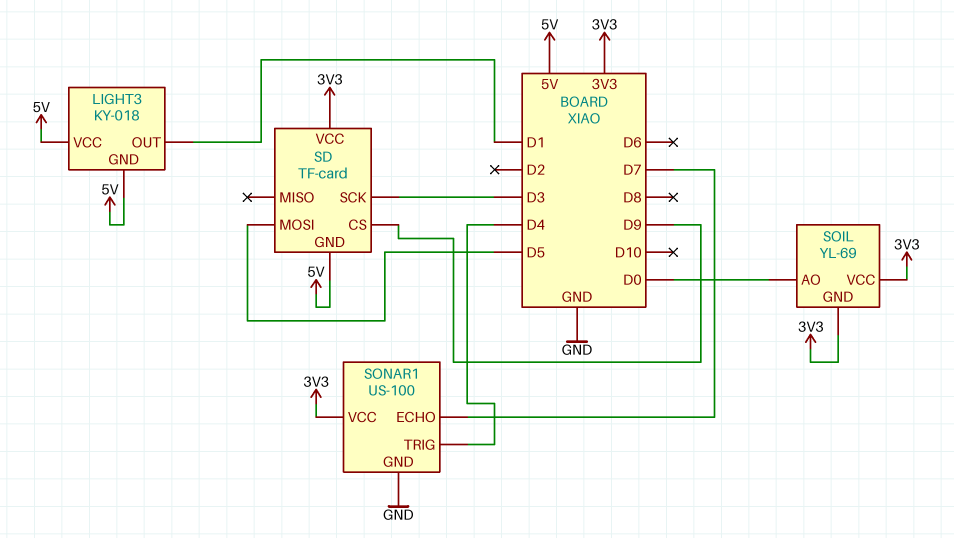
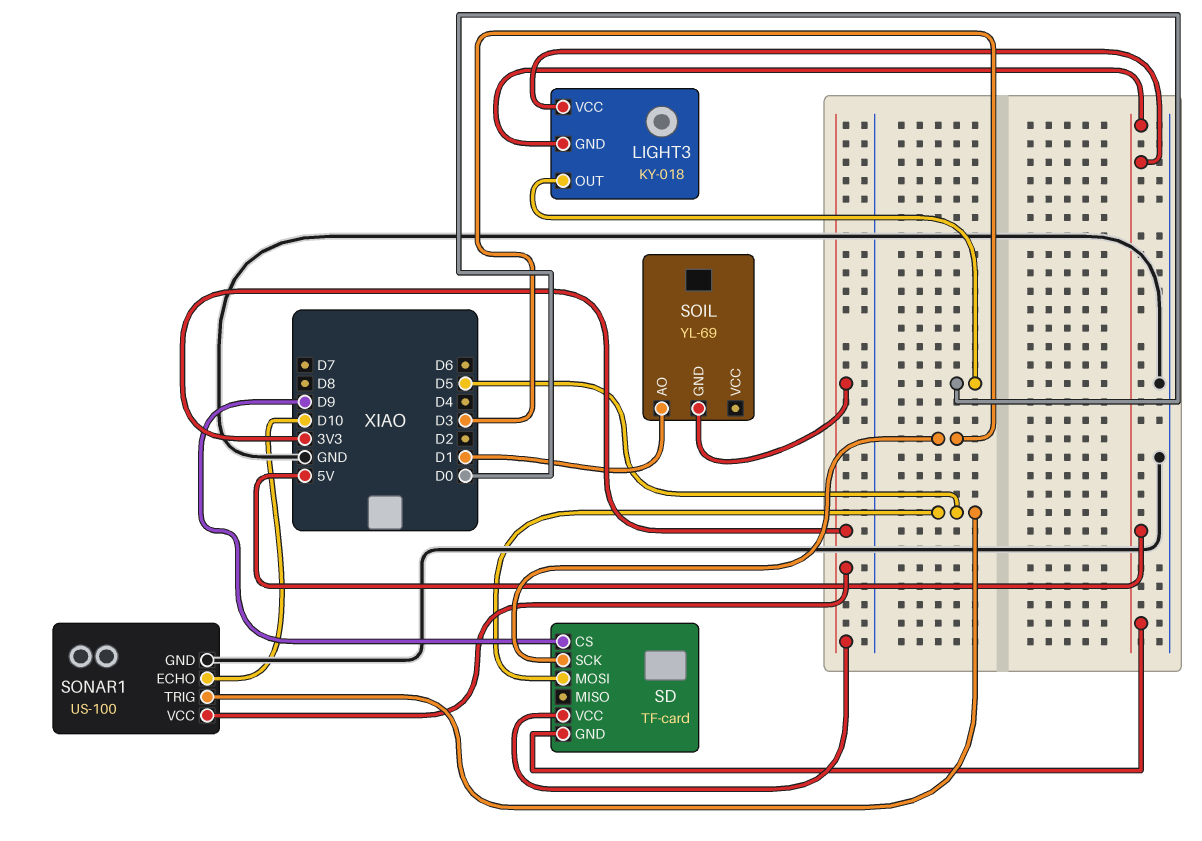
LIGHT3 pin OUT: D1 -> D0
SOIL pin AO: D0 -> D1
SOIL pin VCC: 3V3 -> none
SONAR1 pin ECHO: D7 -> D10
SONAR1 pin TRIG: D4 -> D5

